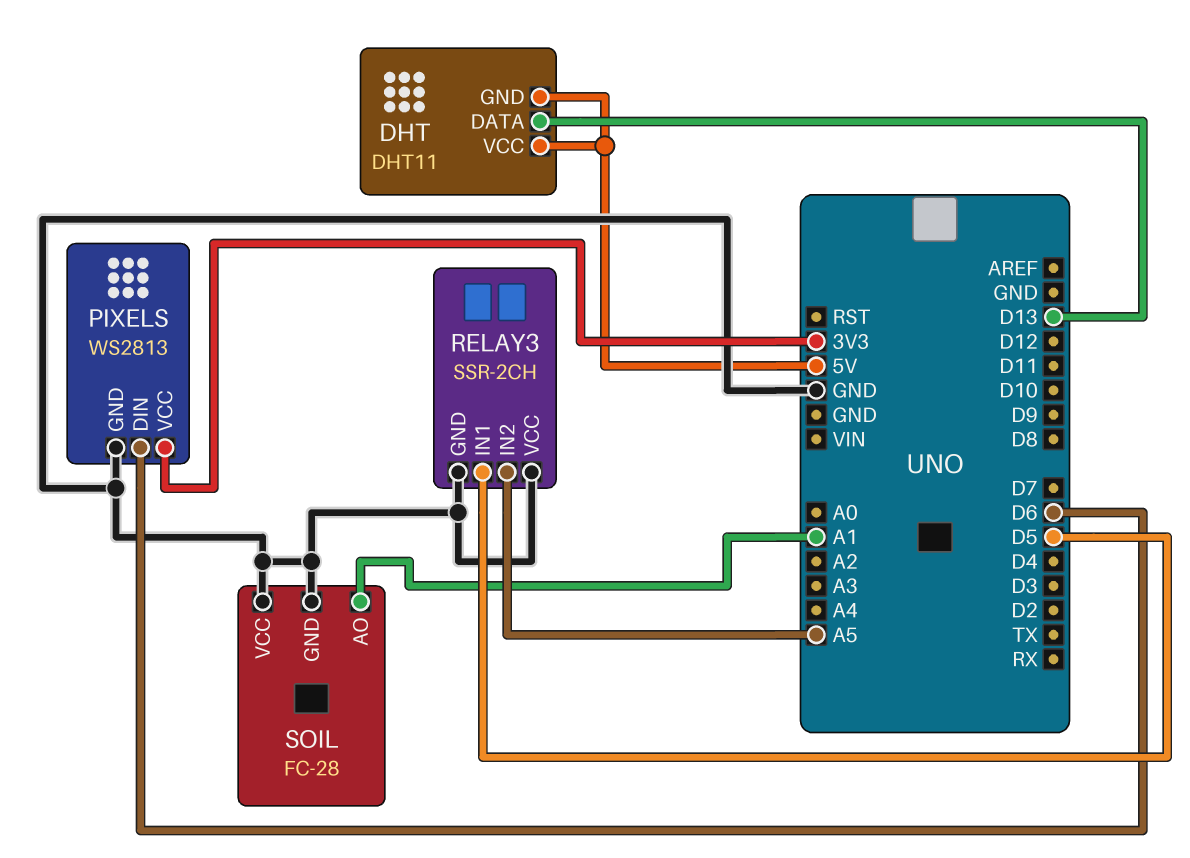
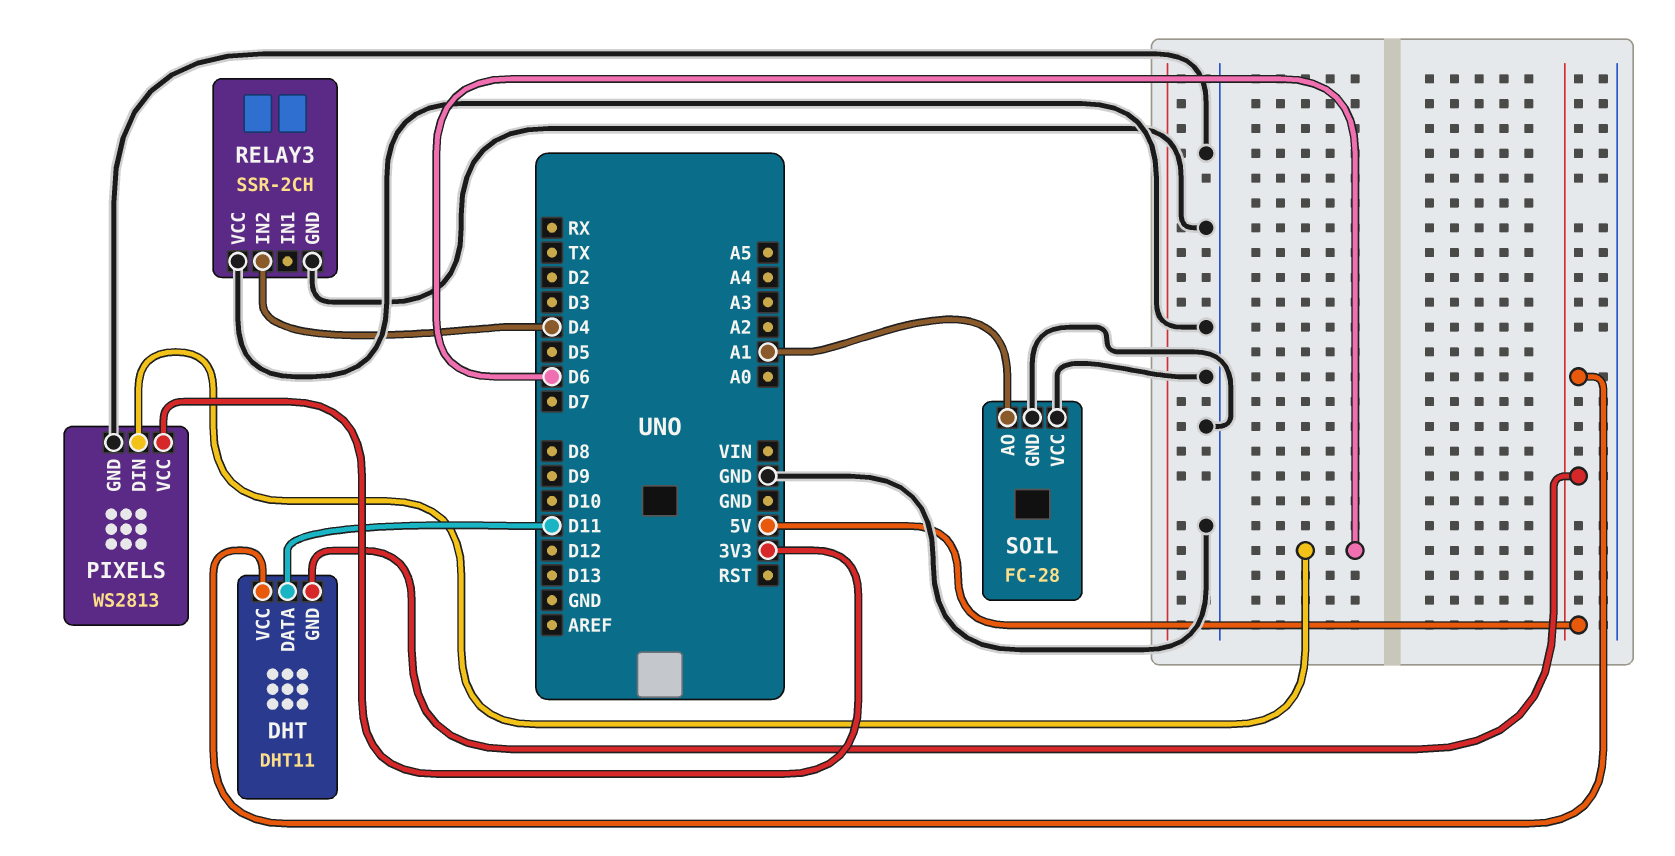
DHT pin DATA: D13 -> D11
RELAY3 pin IN1: D5 -> none
RELAY3 pin IN2: A5 -> D4

